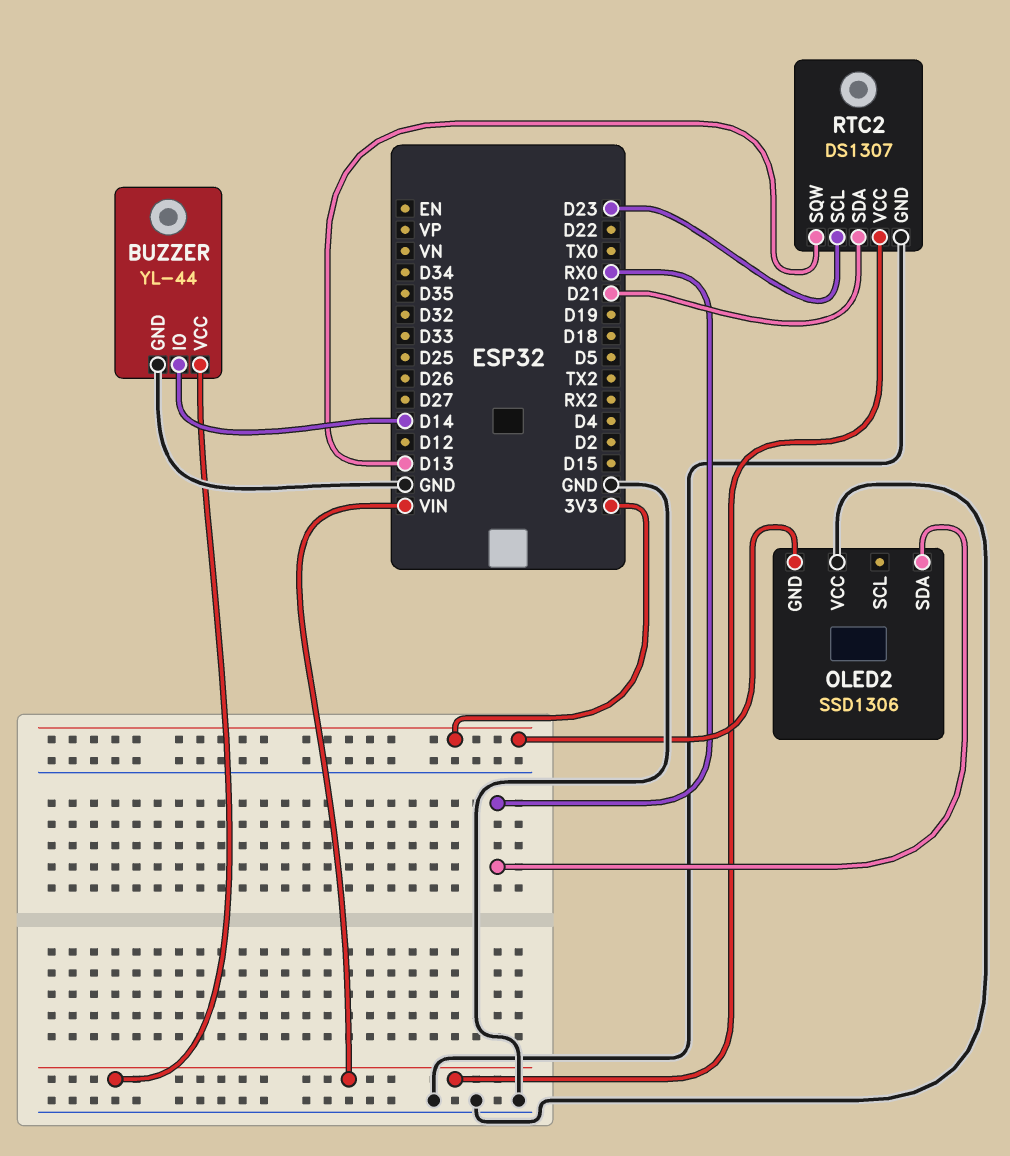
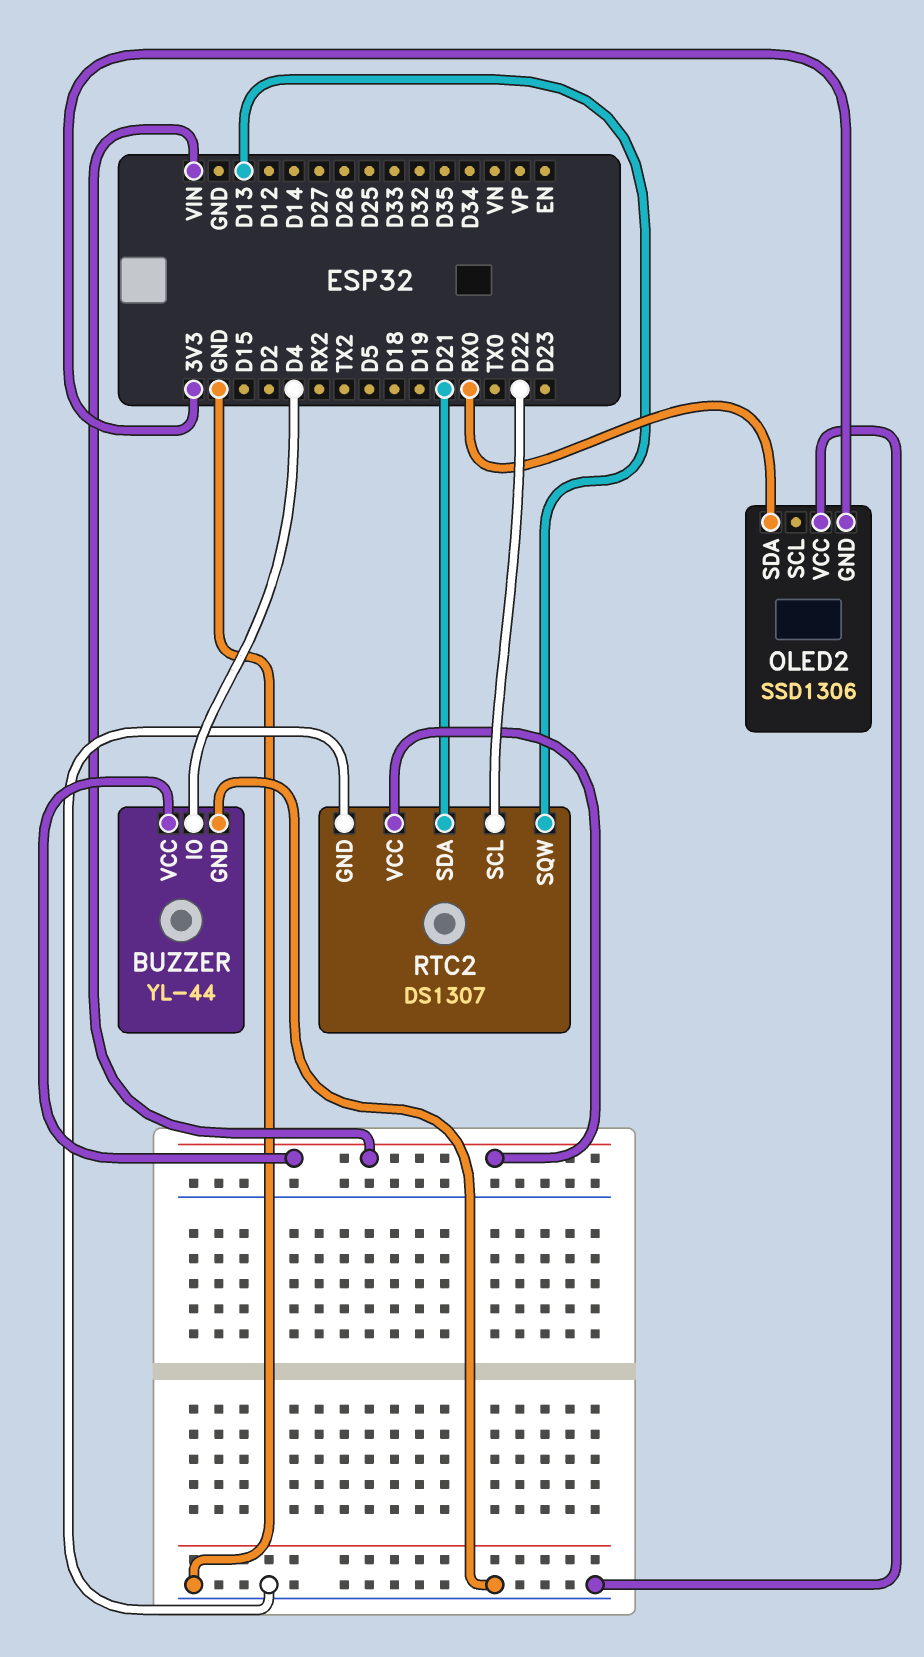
BUZZER pin IO: D14 -> D4
RTC2 pin SCL: D23 -> D22

